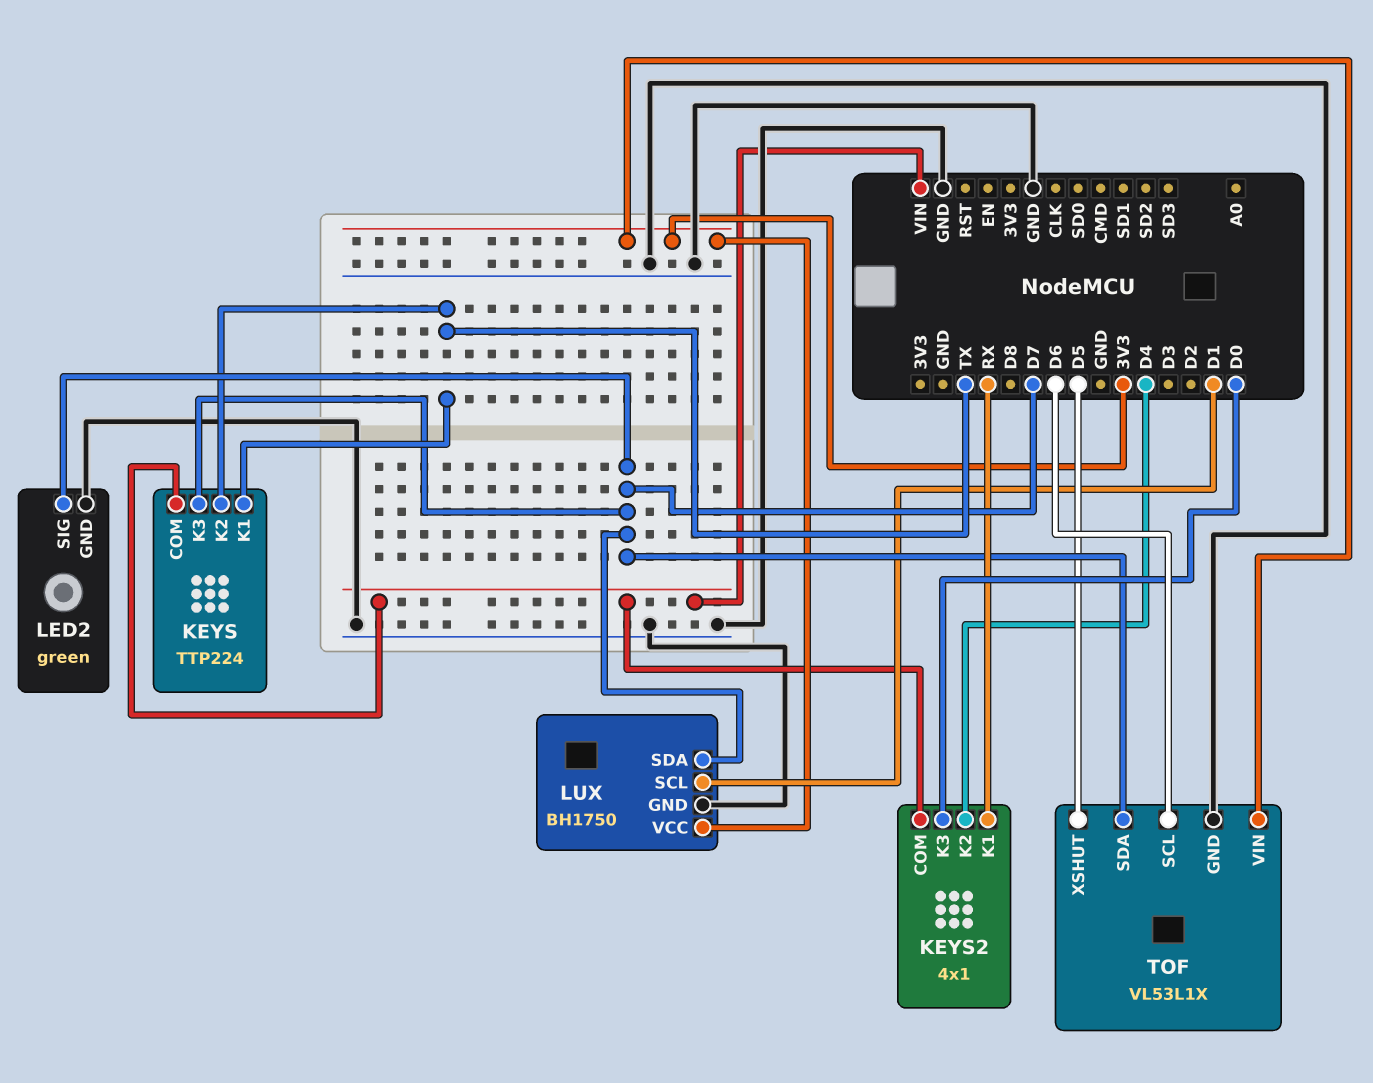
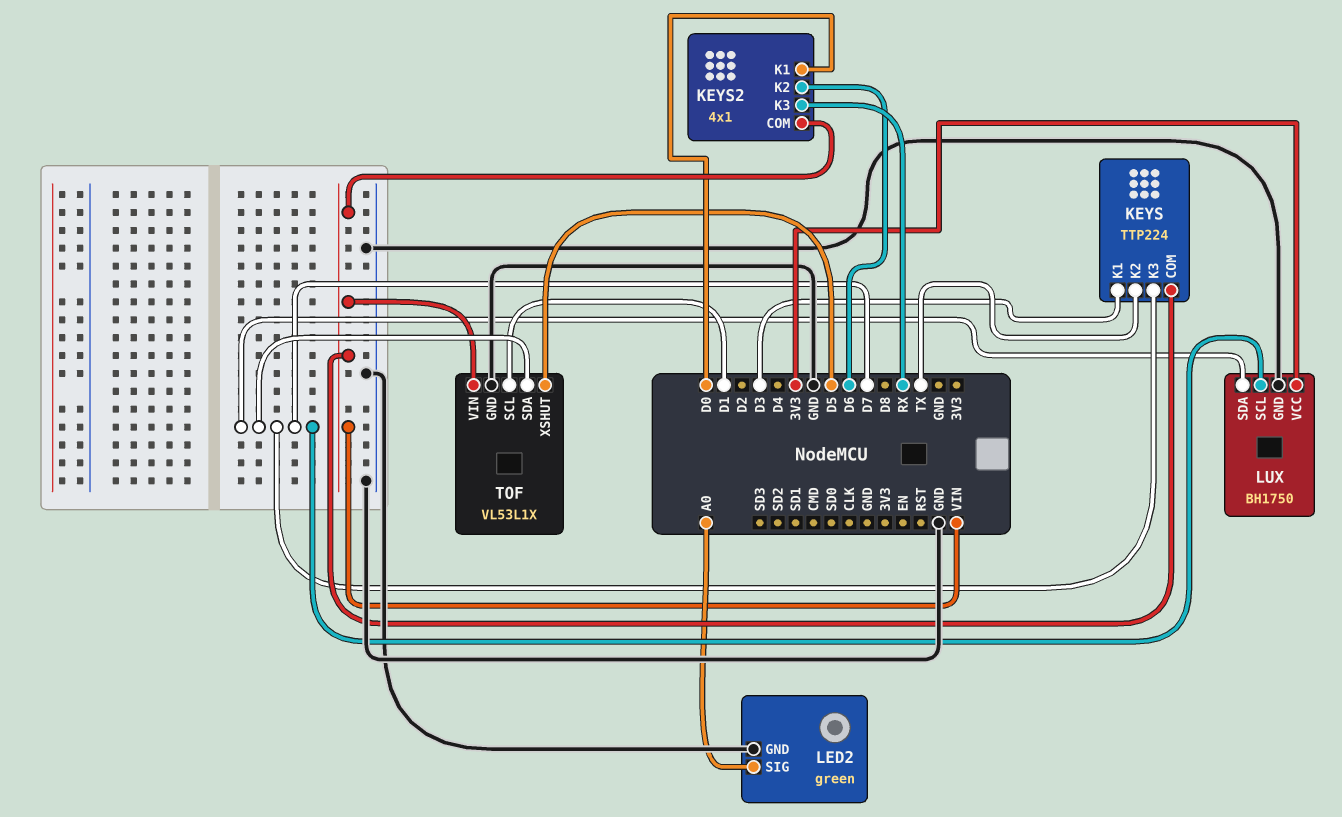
KEYS pin K1: TX -> D3
KEYS2 pin K1: RX -> D0
KEYS2 pin K2: D4 -> D6
KEYS2 pin K3: D0 -> RX
LED2 pin SIG: D7 -> A0
LUX pin SCL: D1 -> D7
TOF pin SCL: D6 -> D1
TOF pin VIN: 3V3 -> VIN

